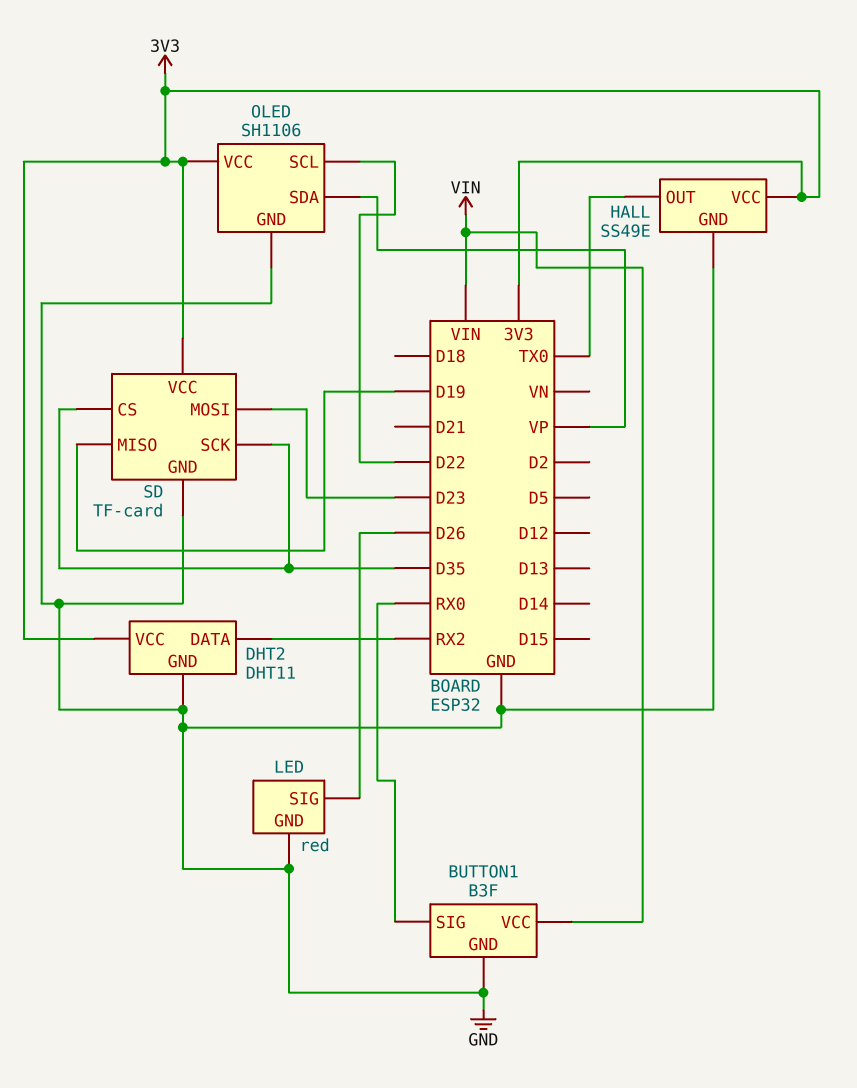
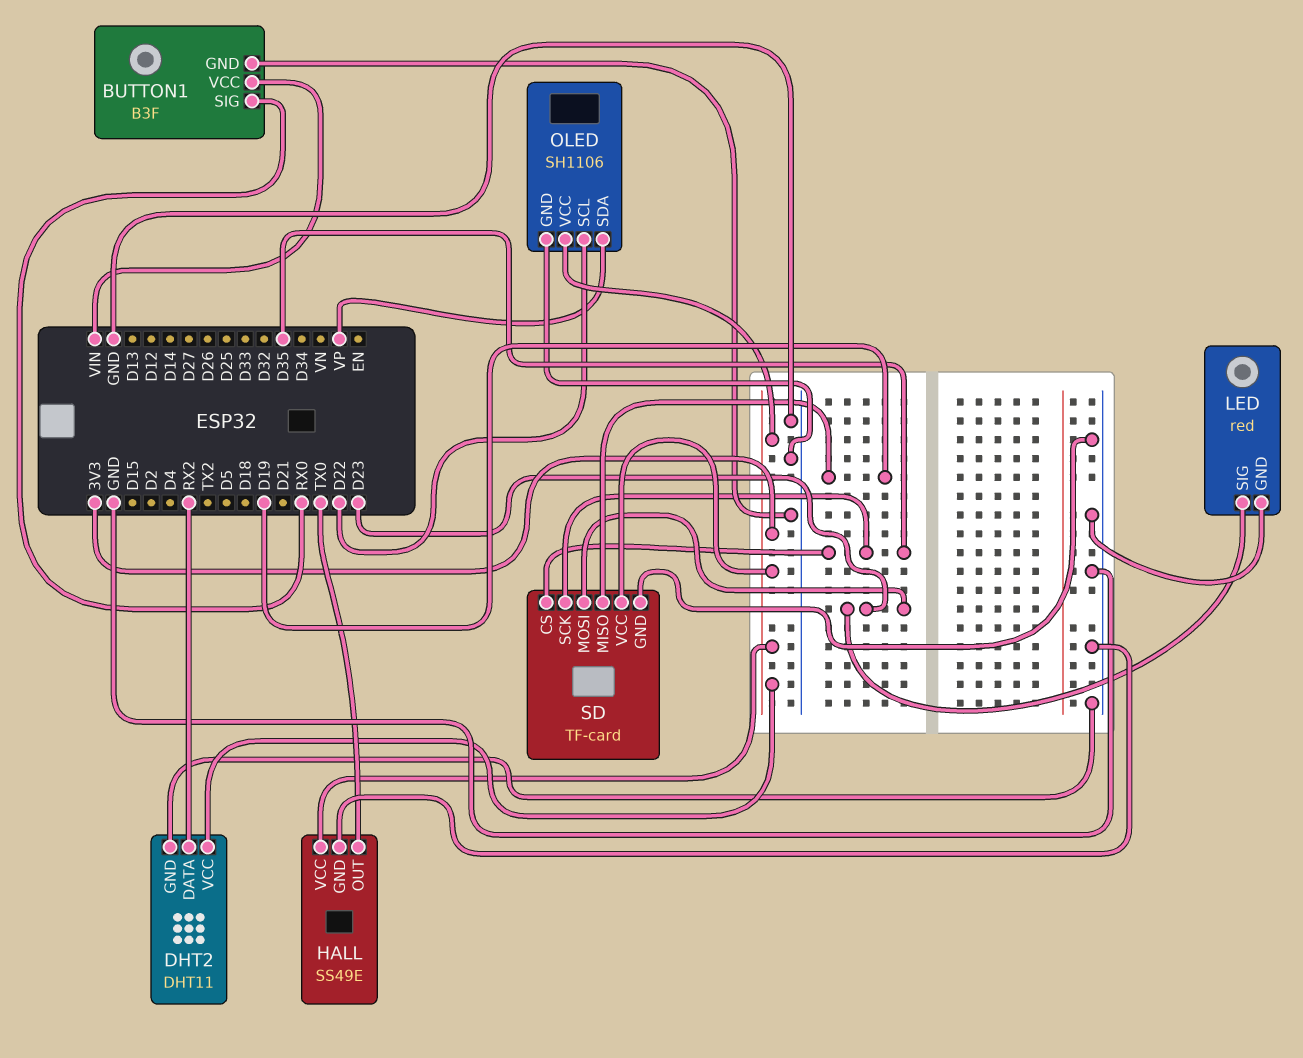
LED pin SIG: D26 -> D23

